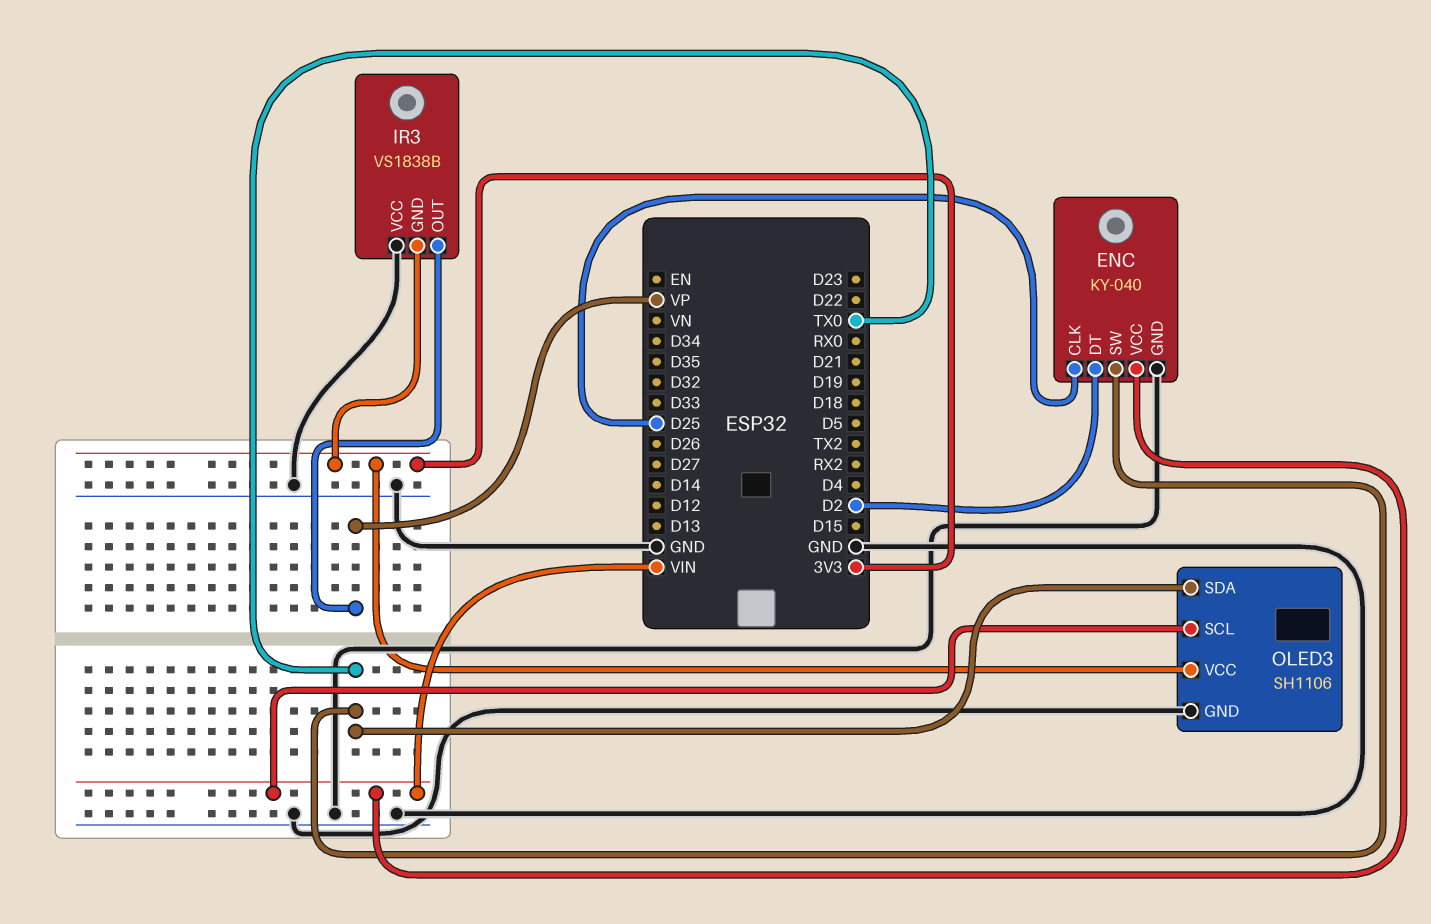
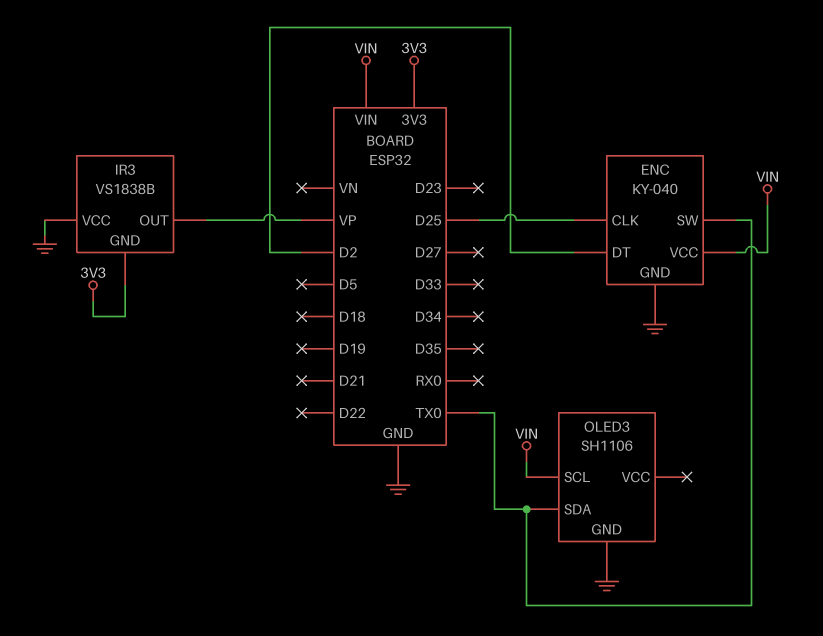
OLED3 pin VCC: 3V3 -> none

